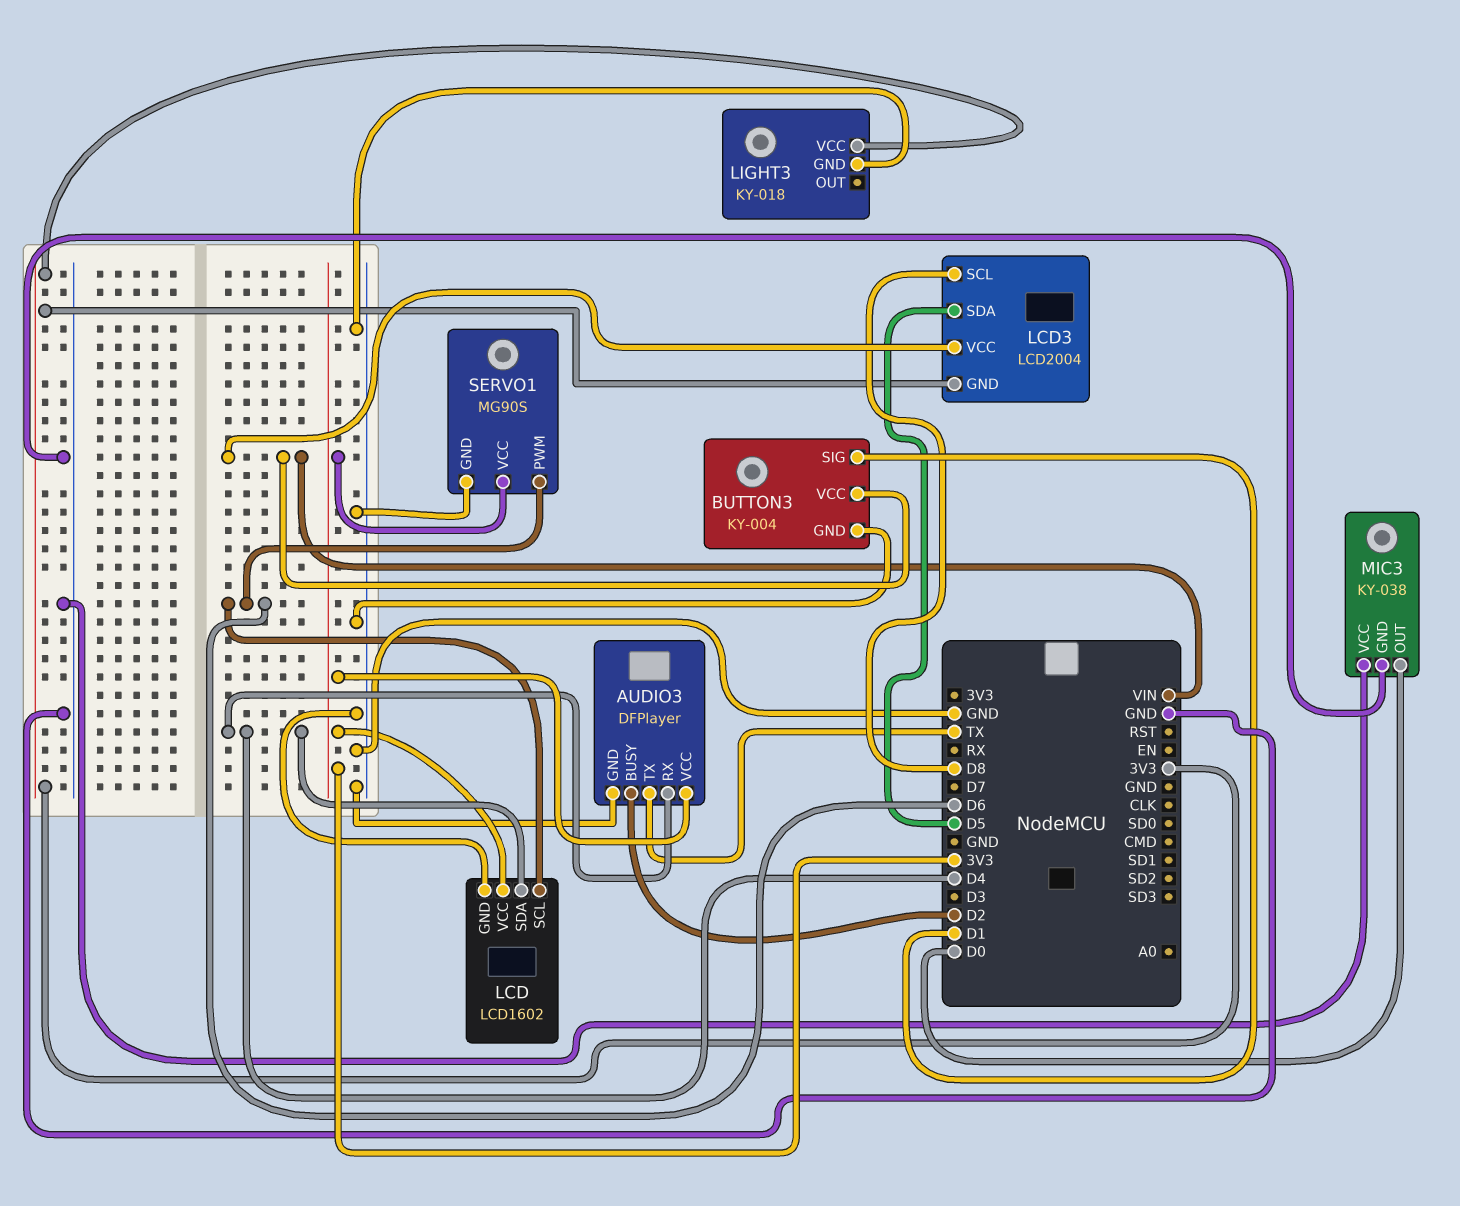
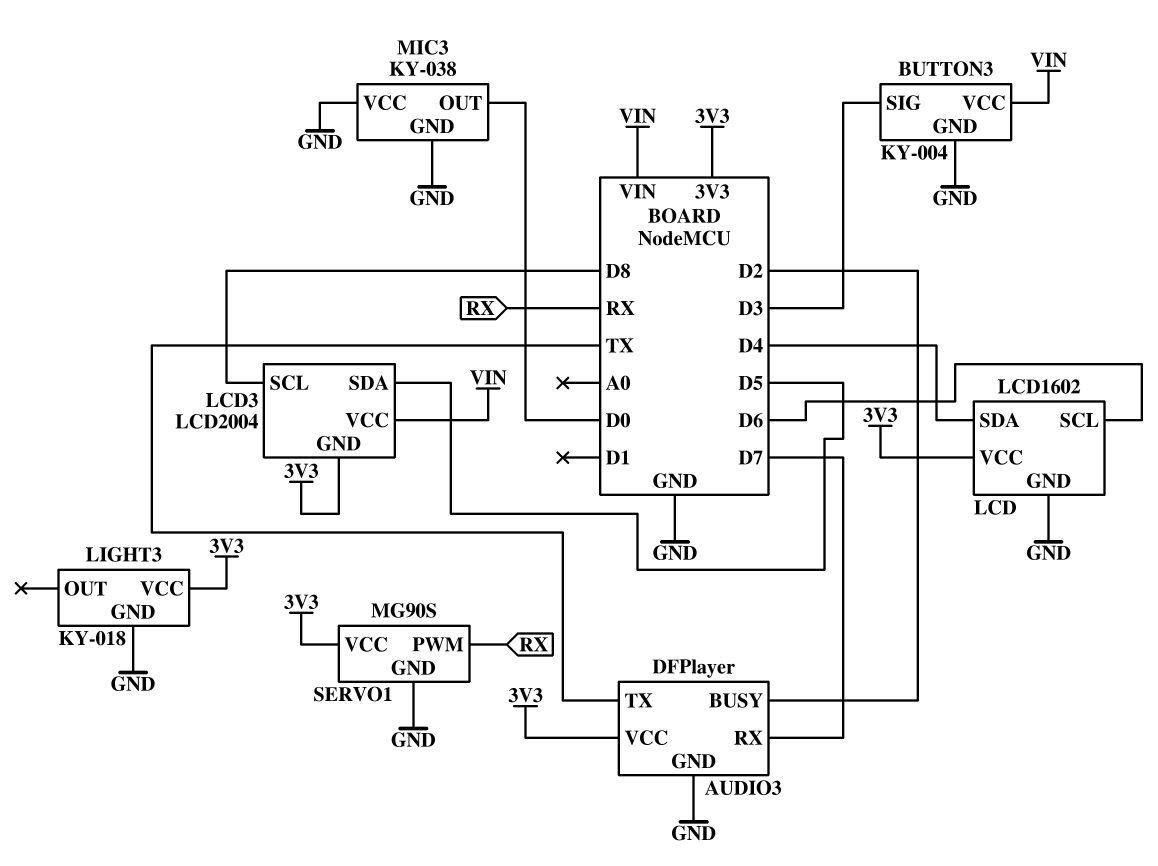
AUDIO3 pin RX: D4 -> D7
BUTTON3 pin SIG: D1 -> D3
SERVO1 pin PWM: D6 -> RX

